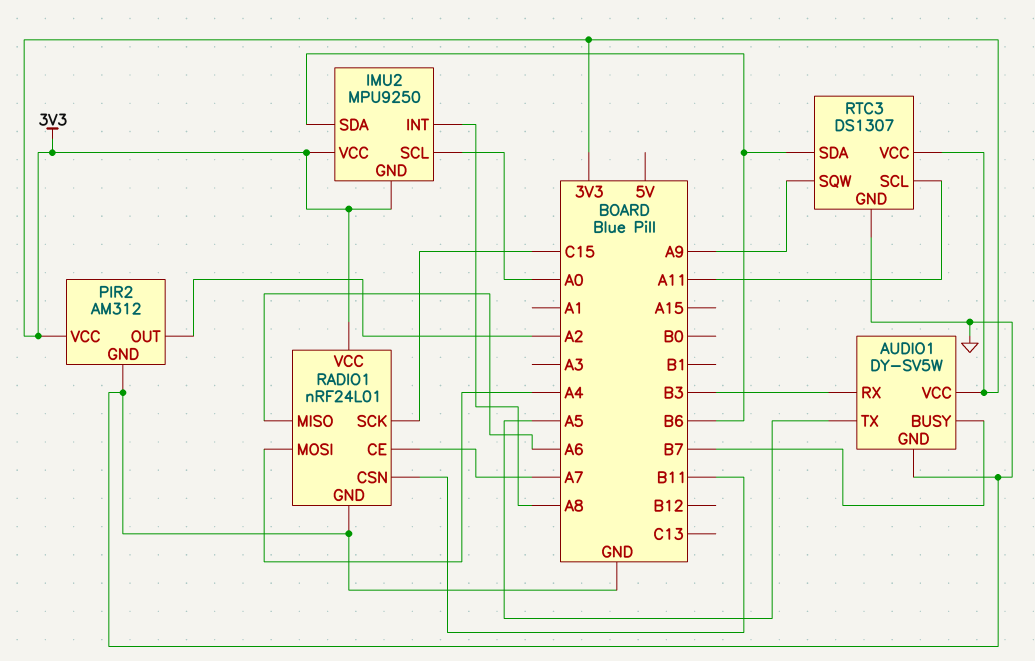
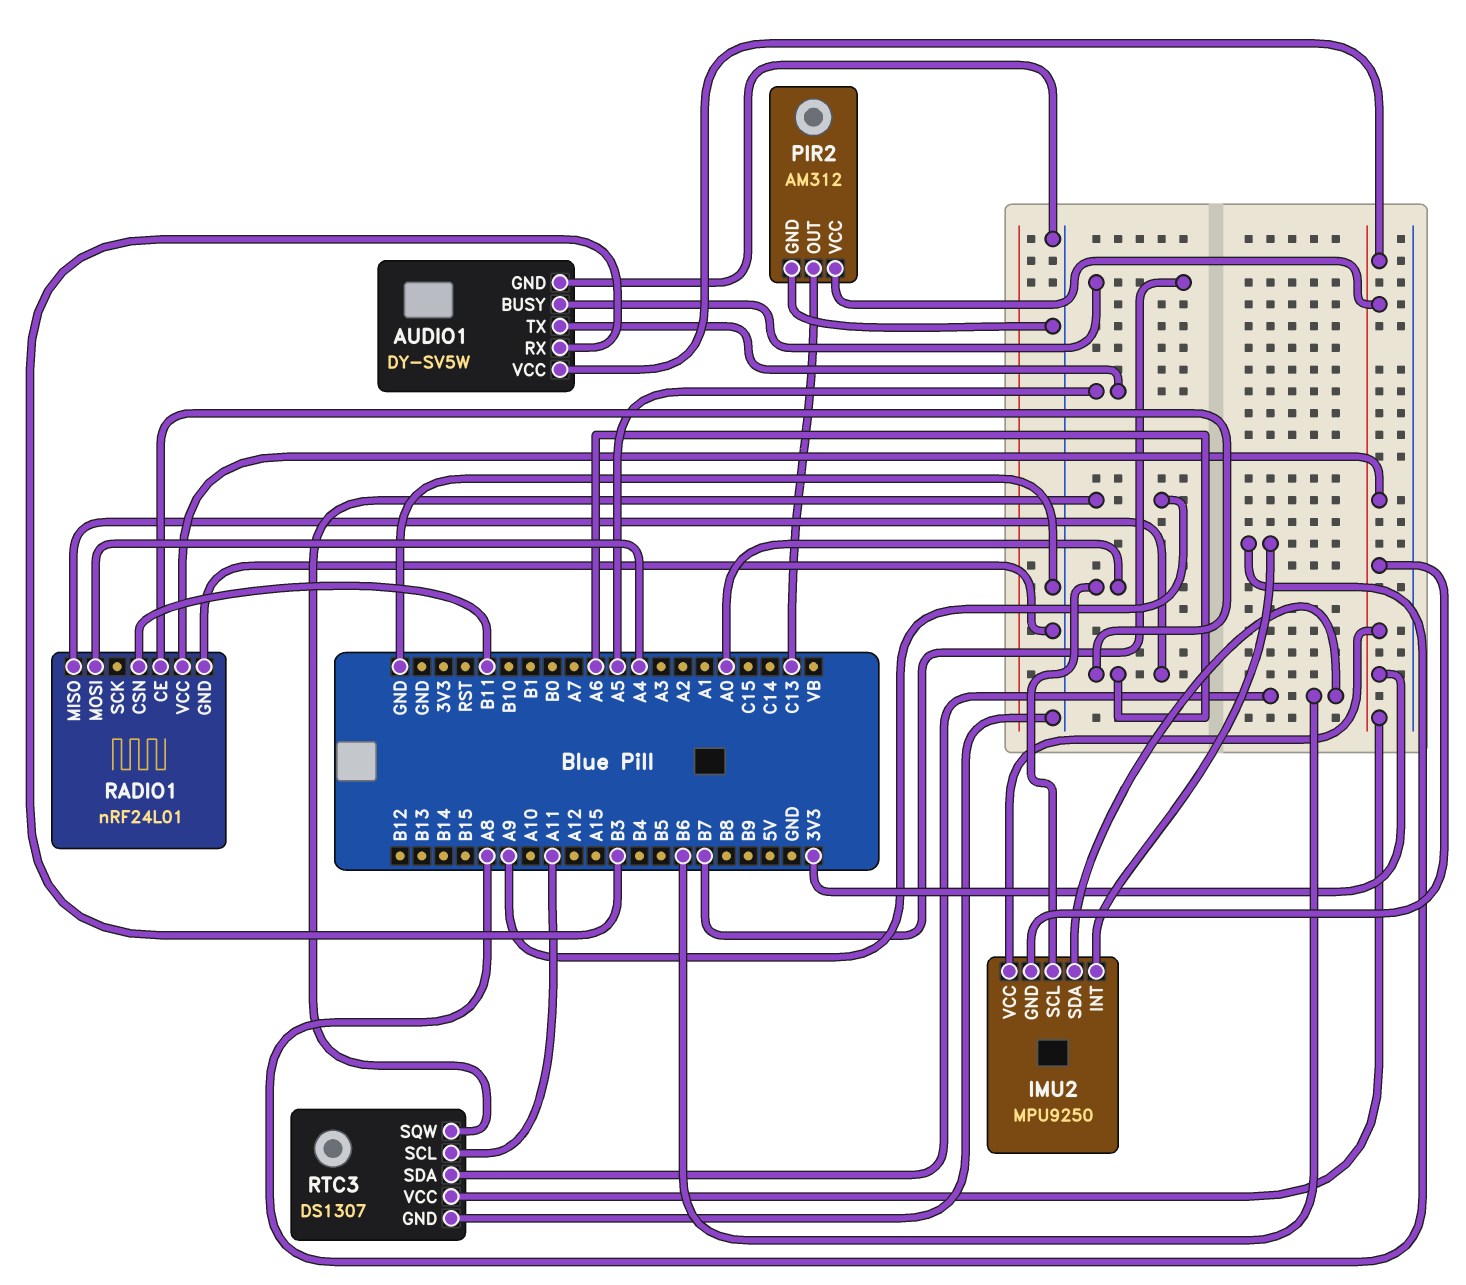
PIR2 pin OUT: A2 -> C13
RADIO1 pin CE: A7 -> A6
RADIO1 pin SCK: C15 -> none

